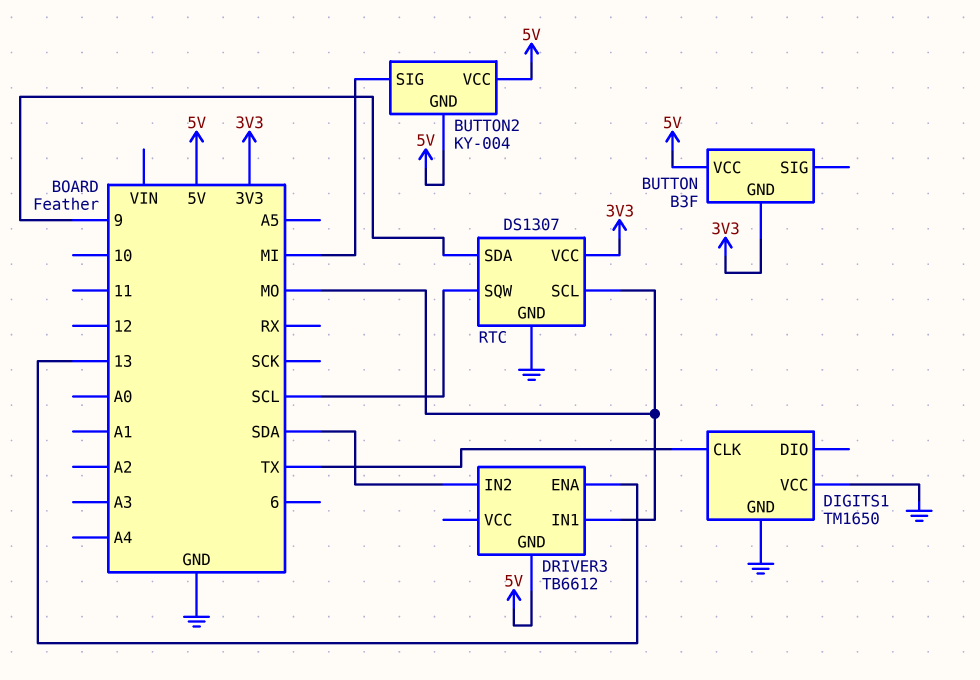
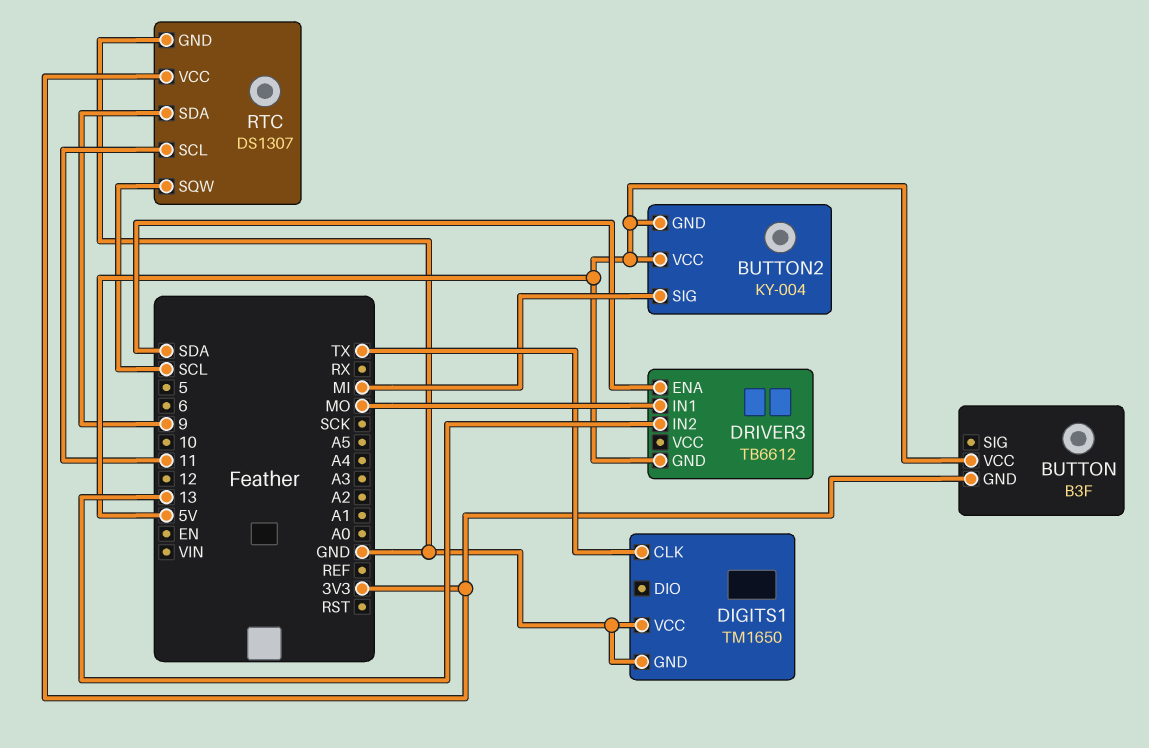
DRIVER3 pin ENA: 13 -> SDA
DRIVER3 pin IN2: SDA -> 13
RTC pin SCL: MO -> 11

